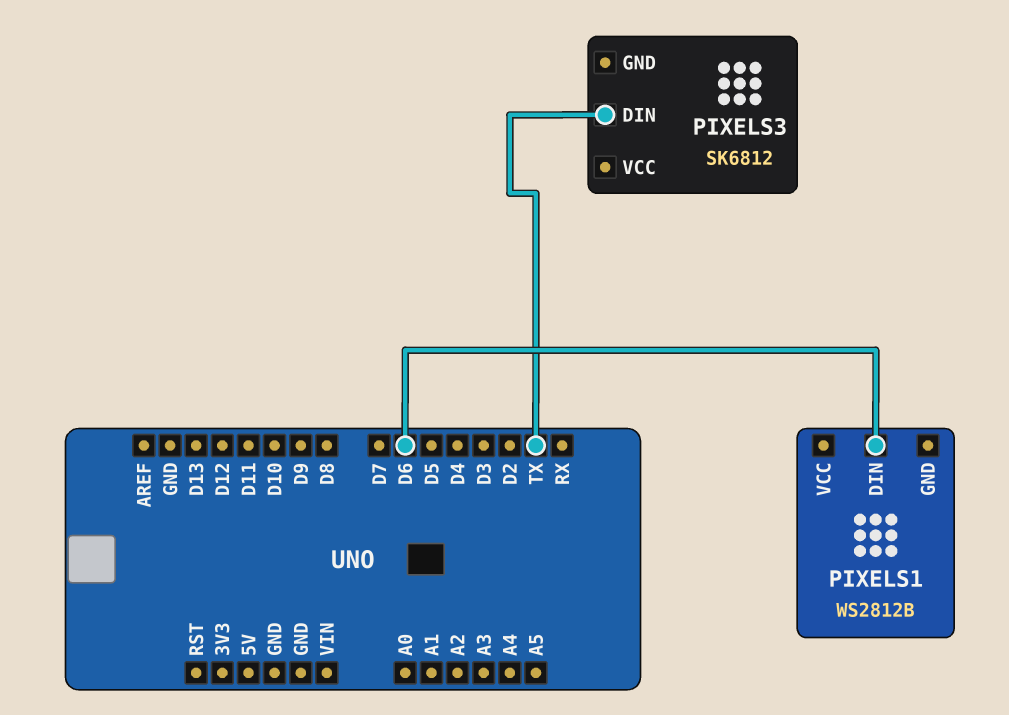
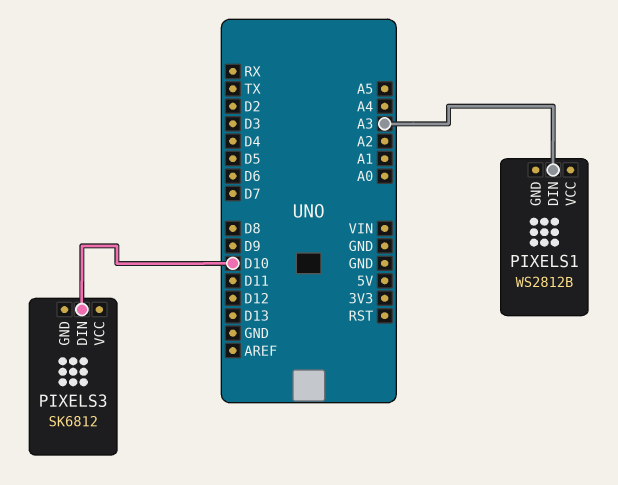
PIXELS1 pin DIN: D6 -> A3
PIXELS3 pin DIN: TX -> D10

